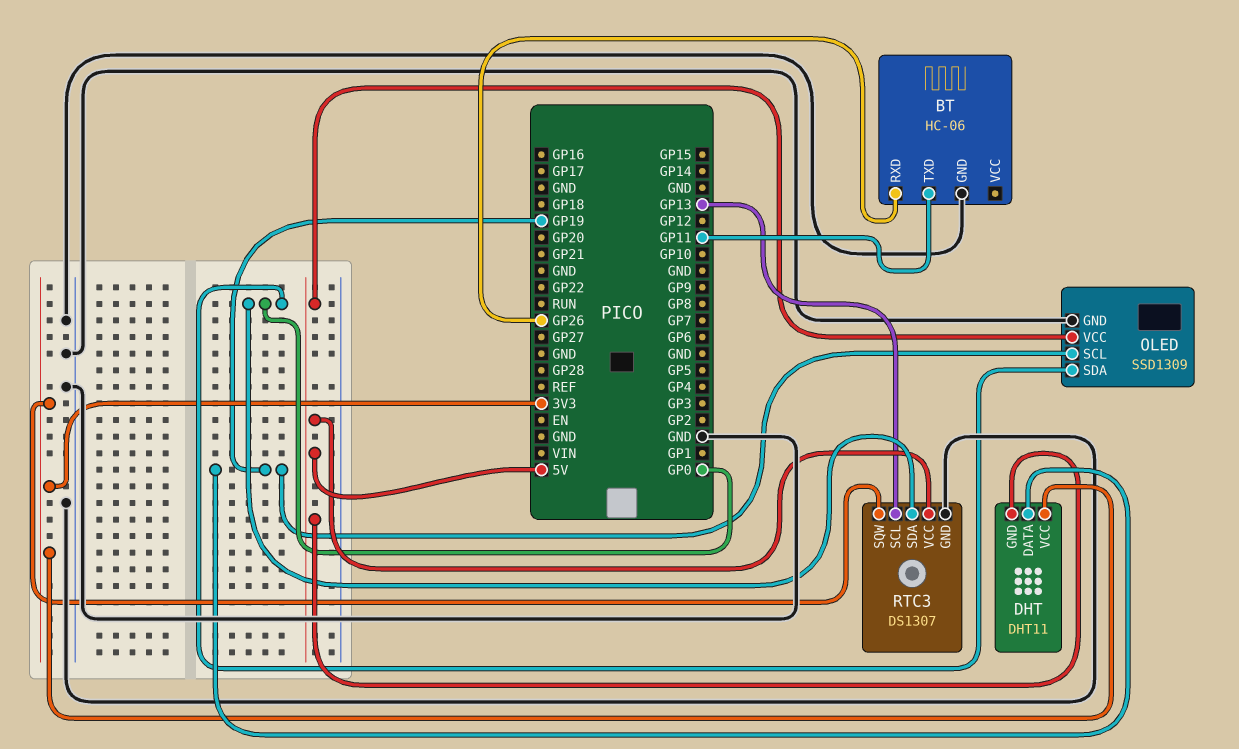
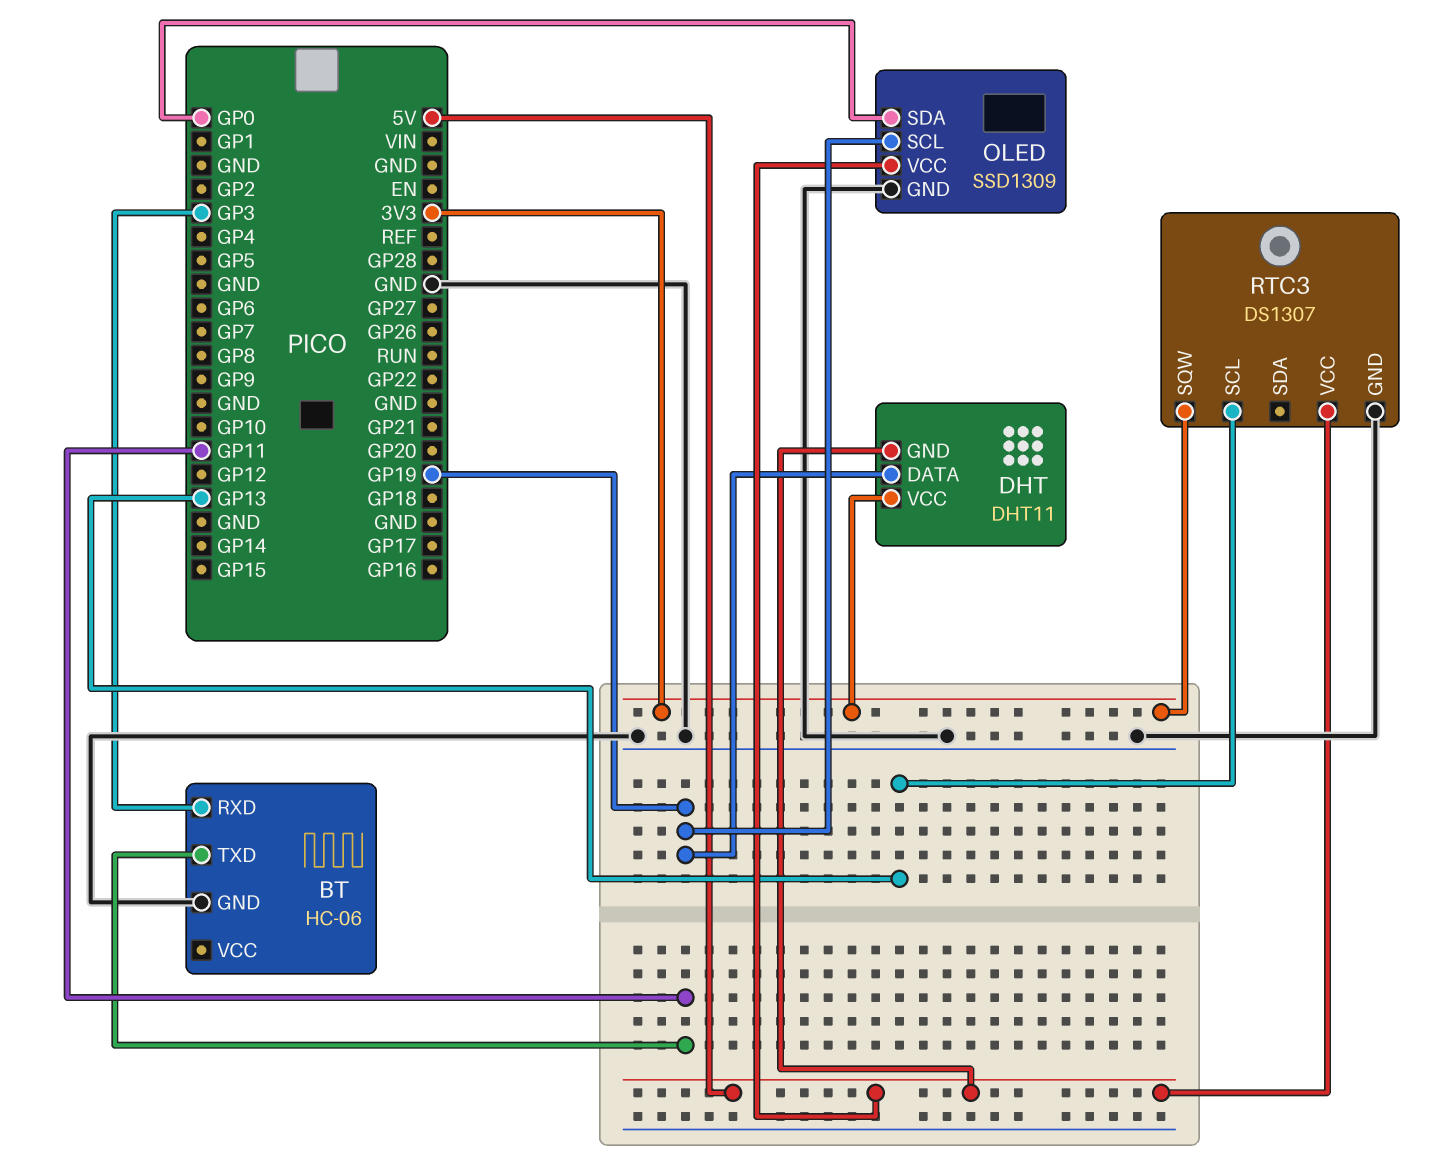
BT pin RXD: GP26 -> GP3
RTC3 pin SDA: GP0 -> none

